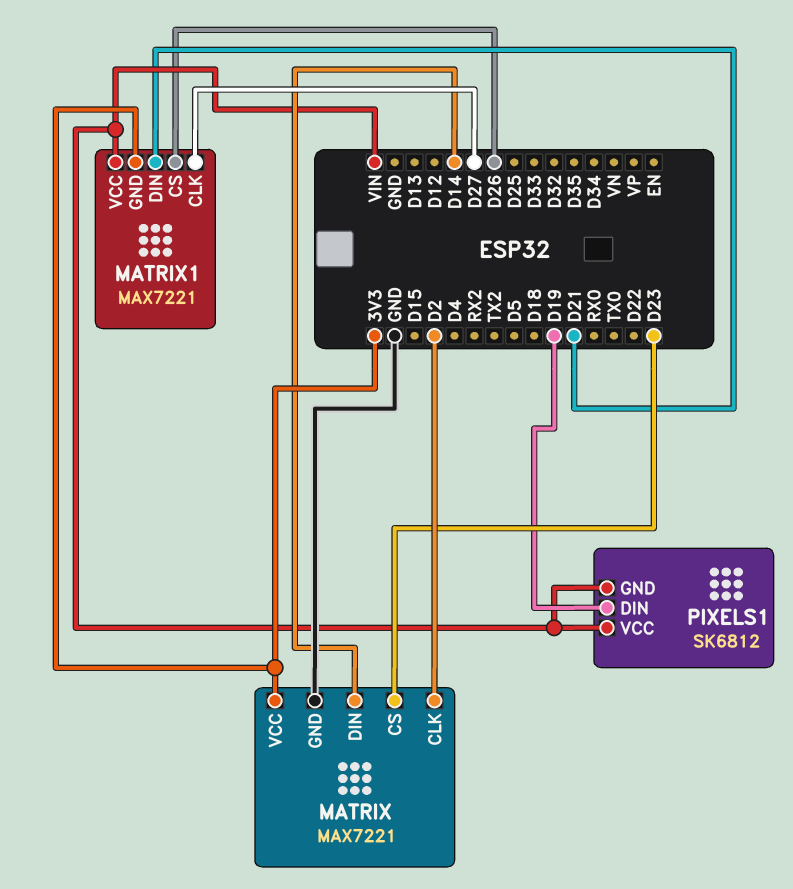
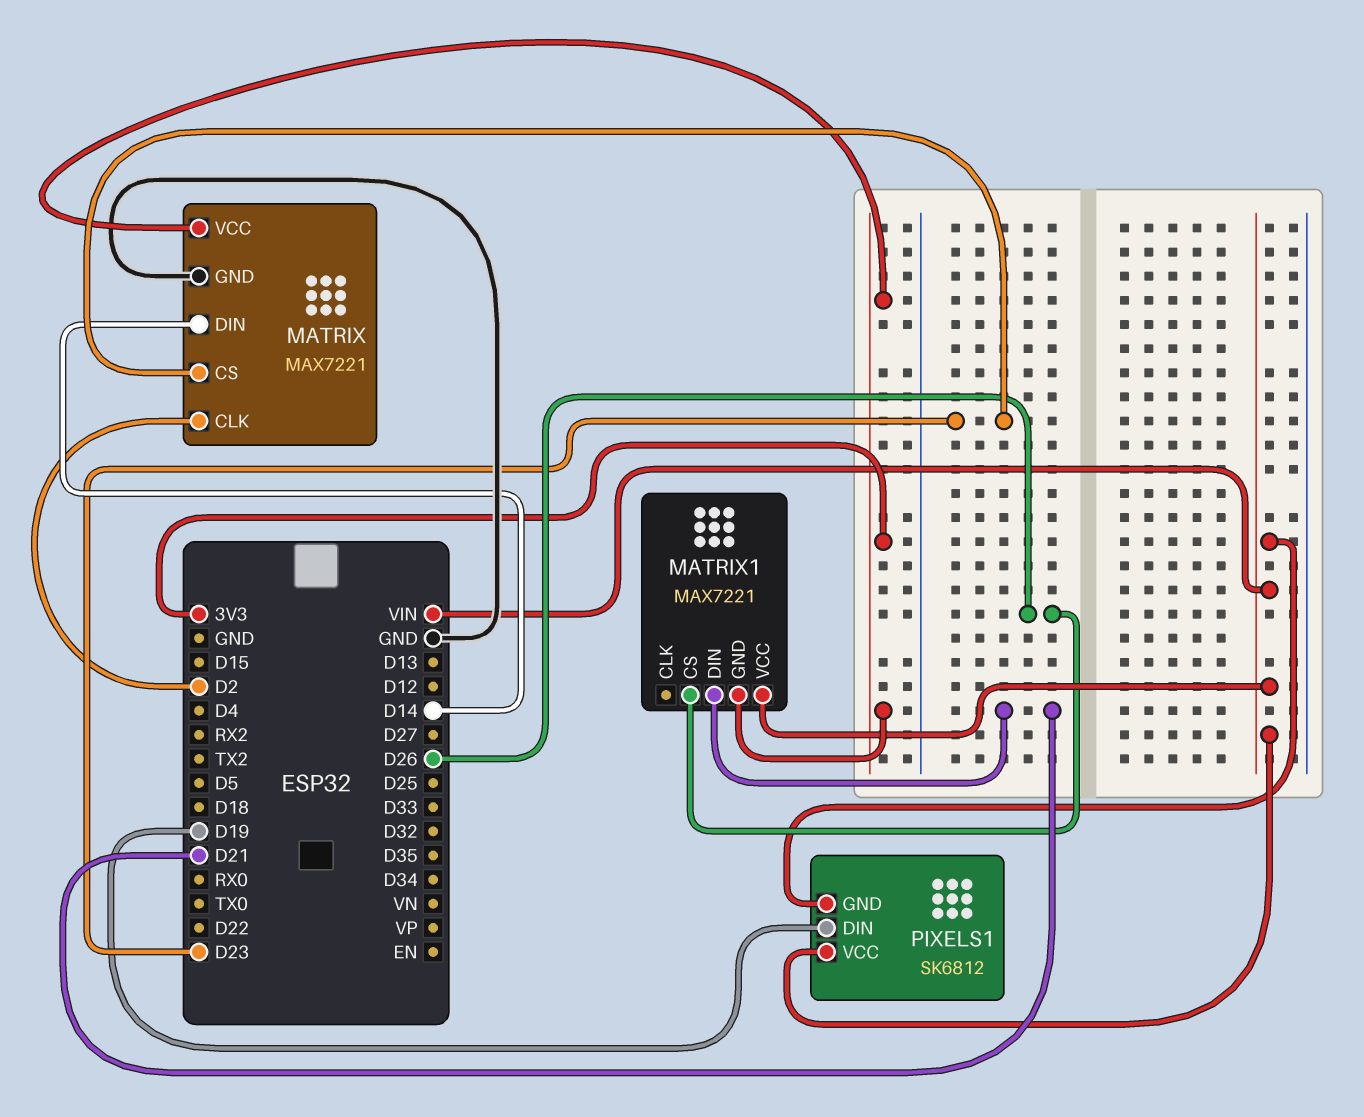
MATRIX1 pin CLK: D27 -> none

